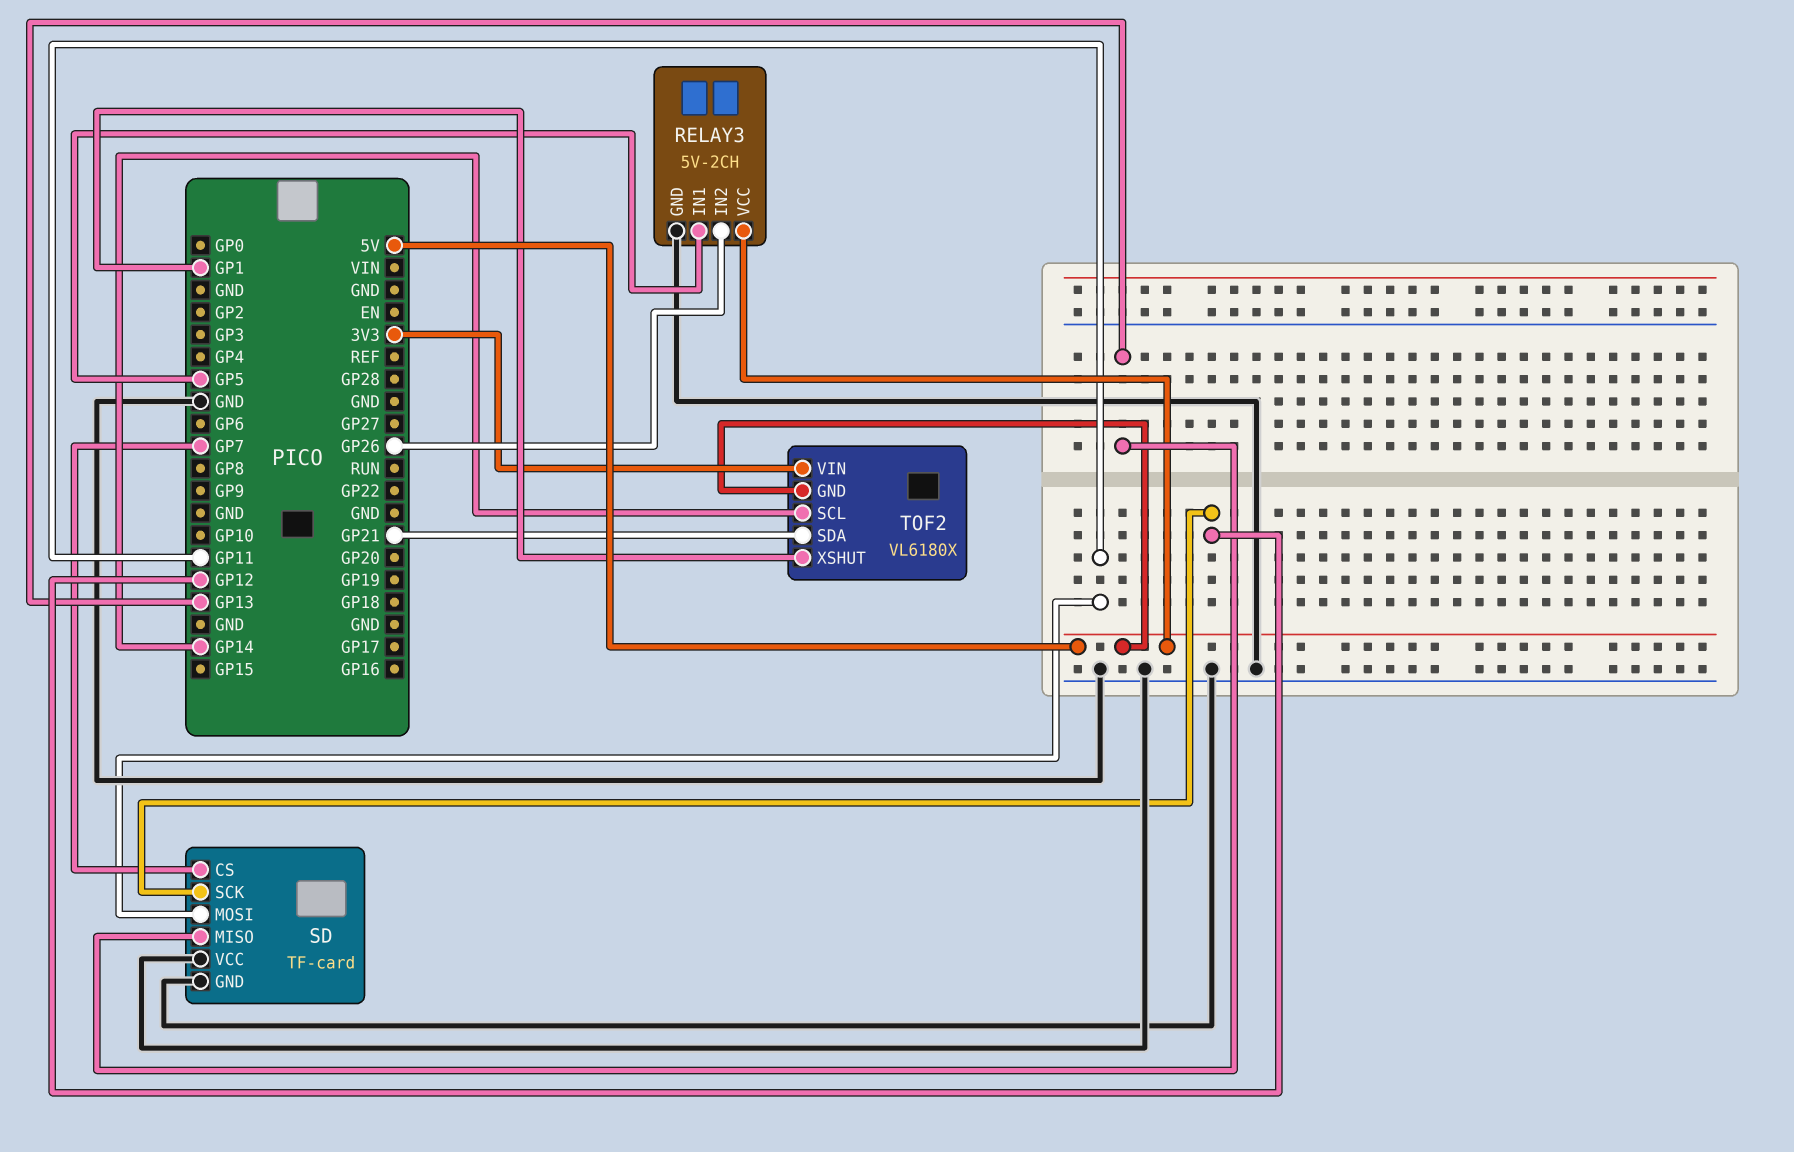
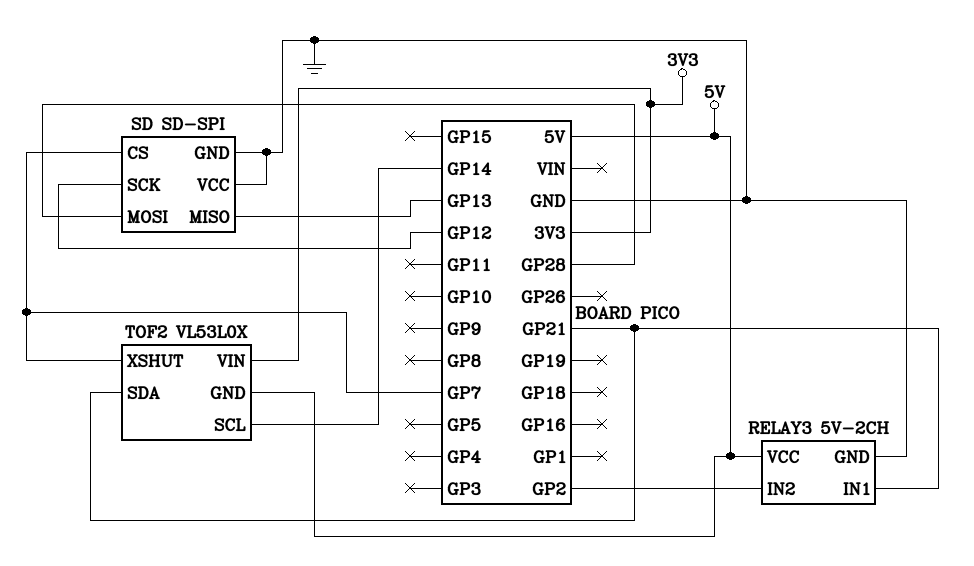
RELAY3 pin IN1: GP5 -> GP21
RELAY3 pin IN2: GP26 -> GP2
SD: TF-card -> SD-SPI
SD pin MOSI: GP11 -> GP28
TOF2: VL6180X -> VL53L0X
TOF2 pin XSHUT: GP1 -> GP7

